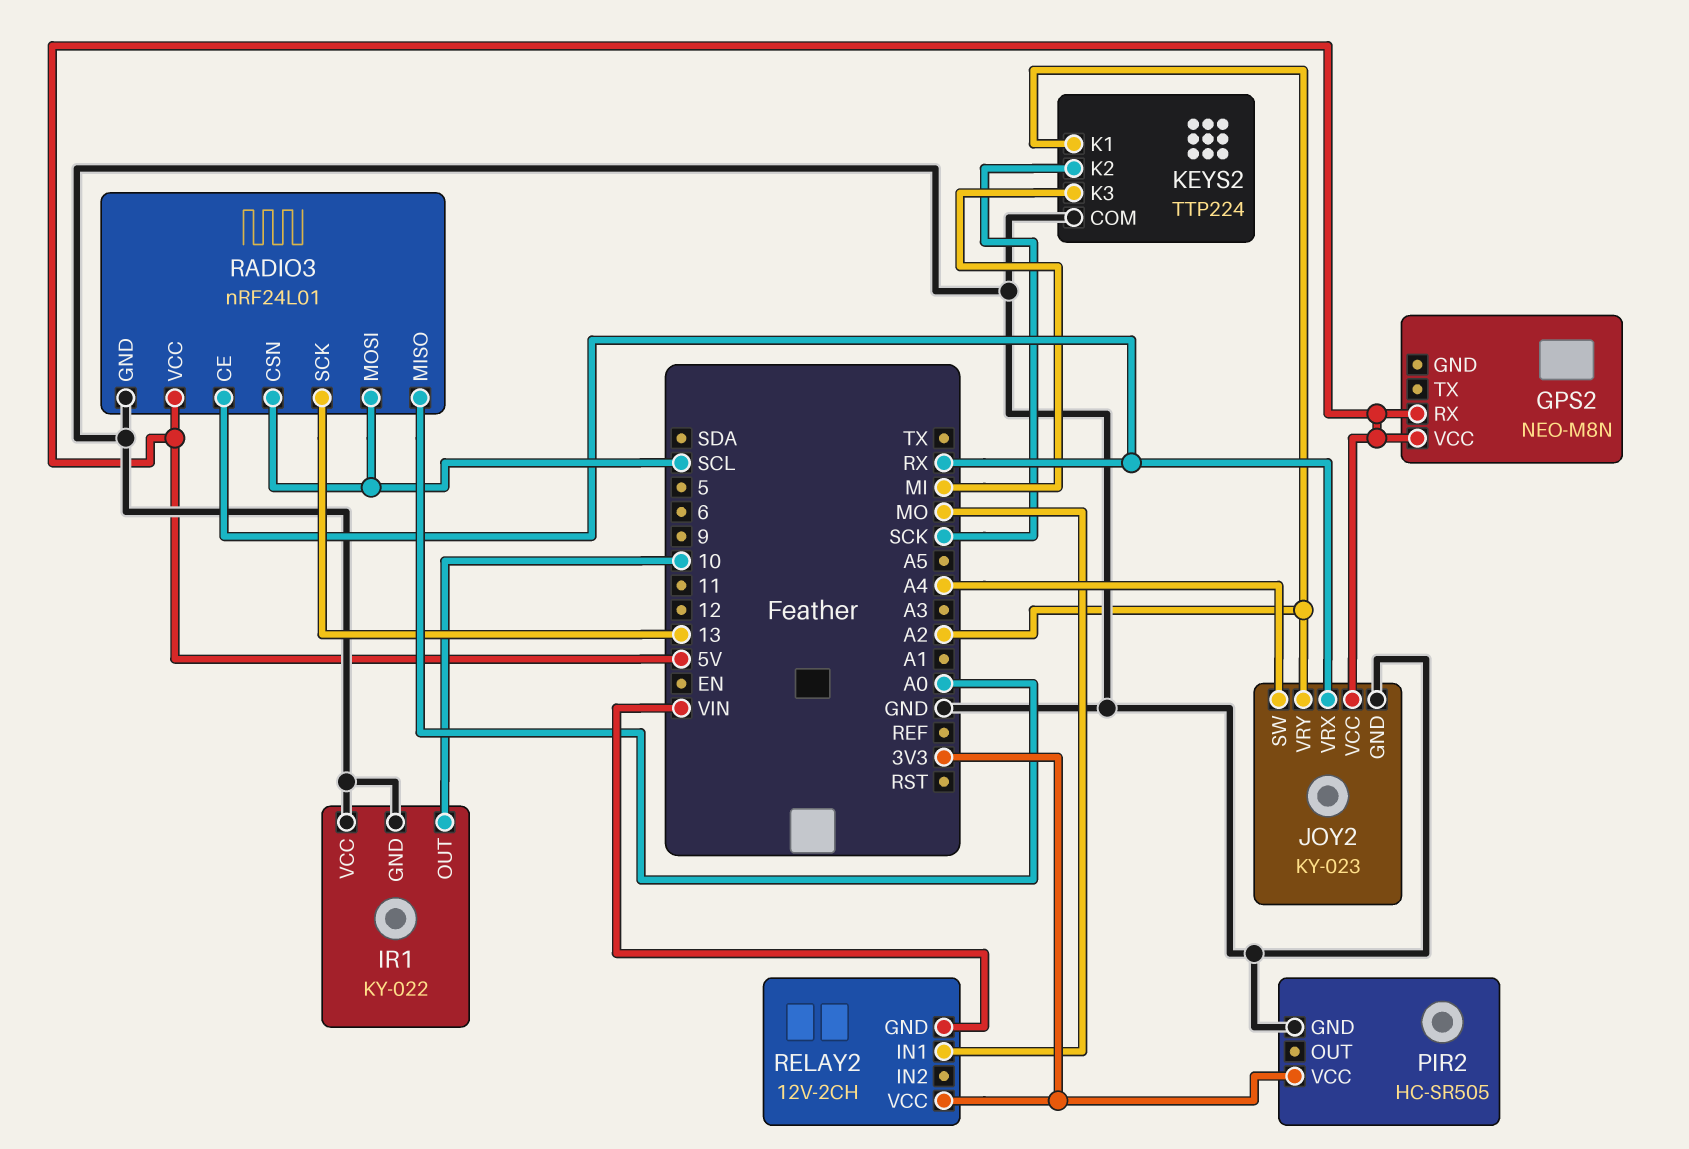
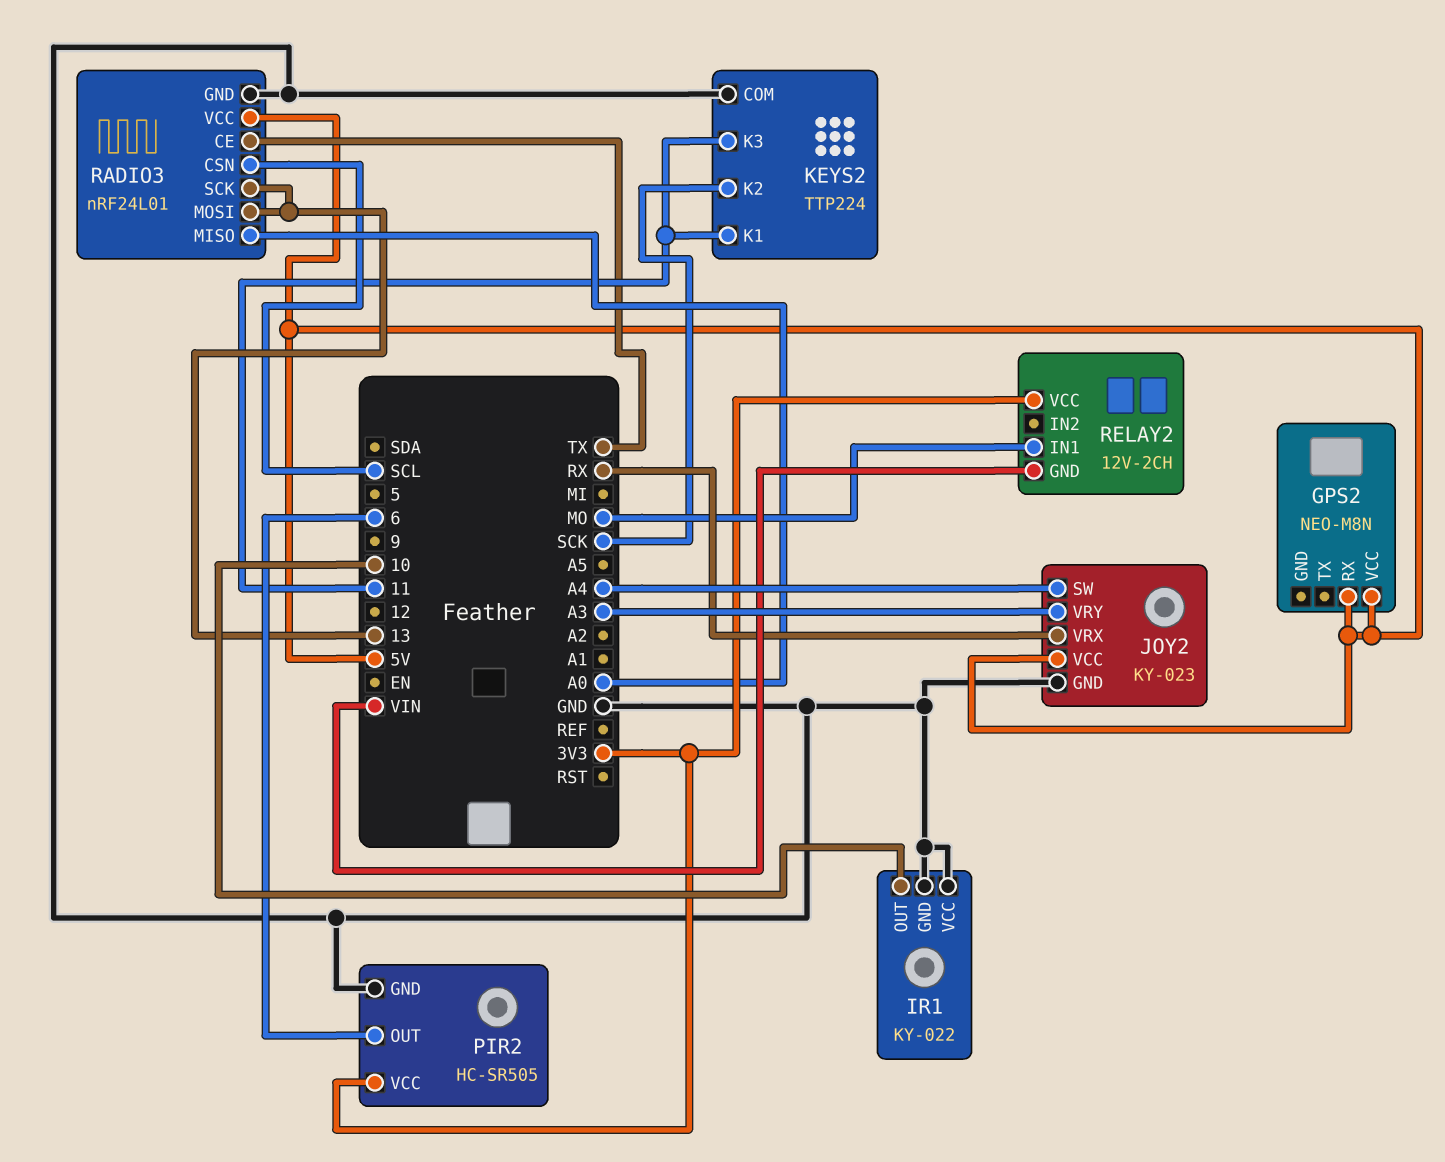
JOY2 pin VRY: A2 -> A3
KEYS2 pin K1: A2 -> 11
KEYS2 pin K3: MI -> 11
PIR2 pin OUT: none -> 6
RADIO3 pin CE: RX -> TX
RADIO3 pin MOSI: SCL -> 13

